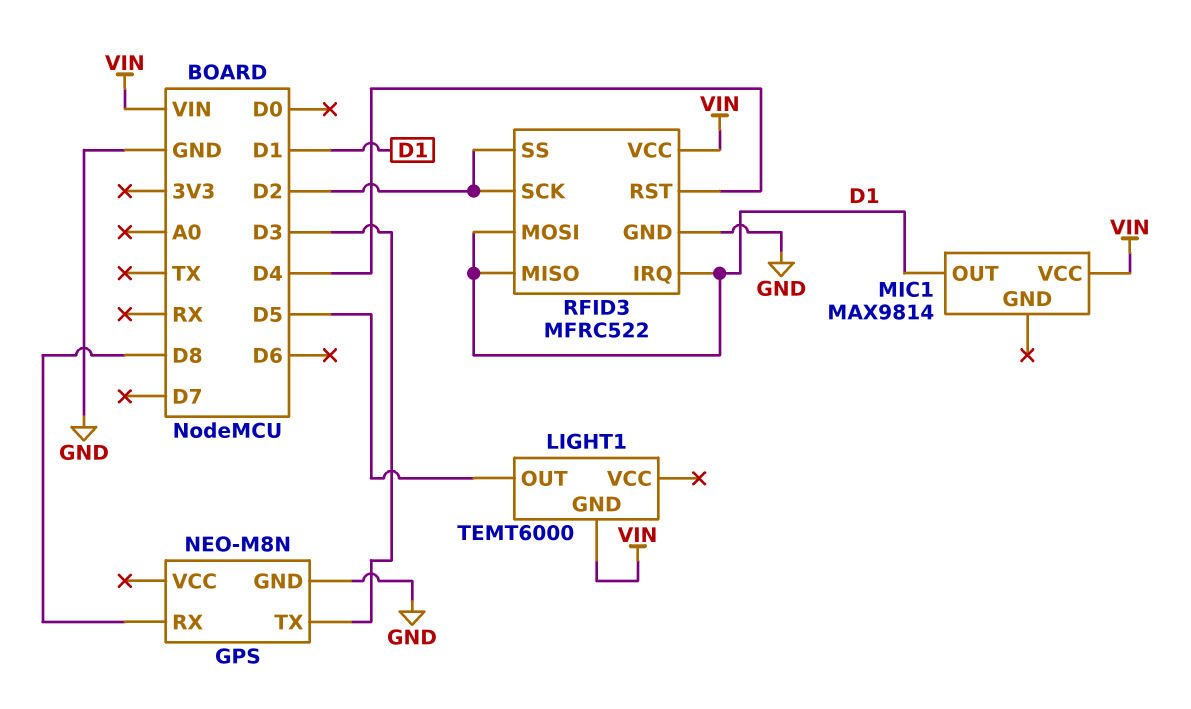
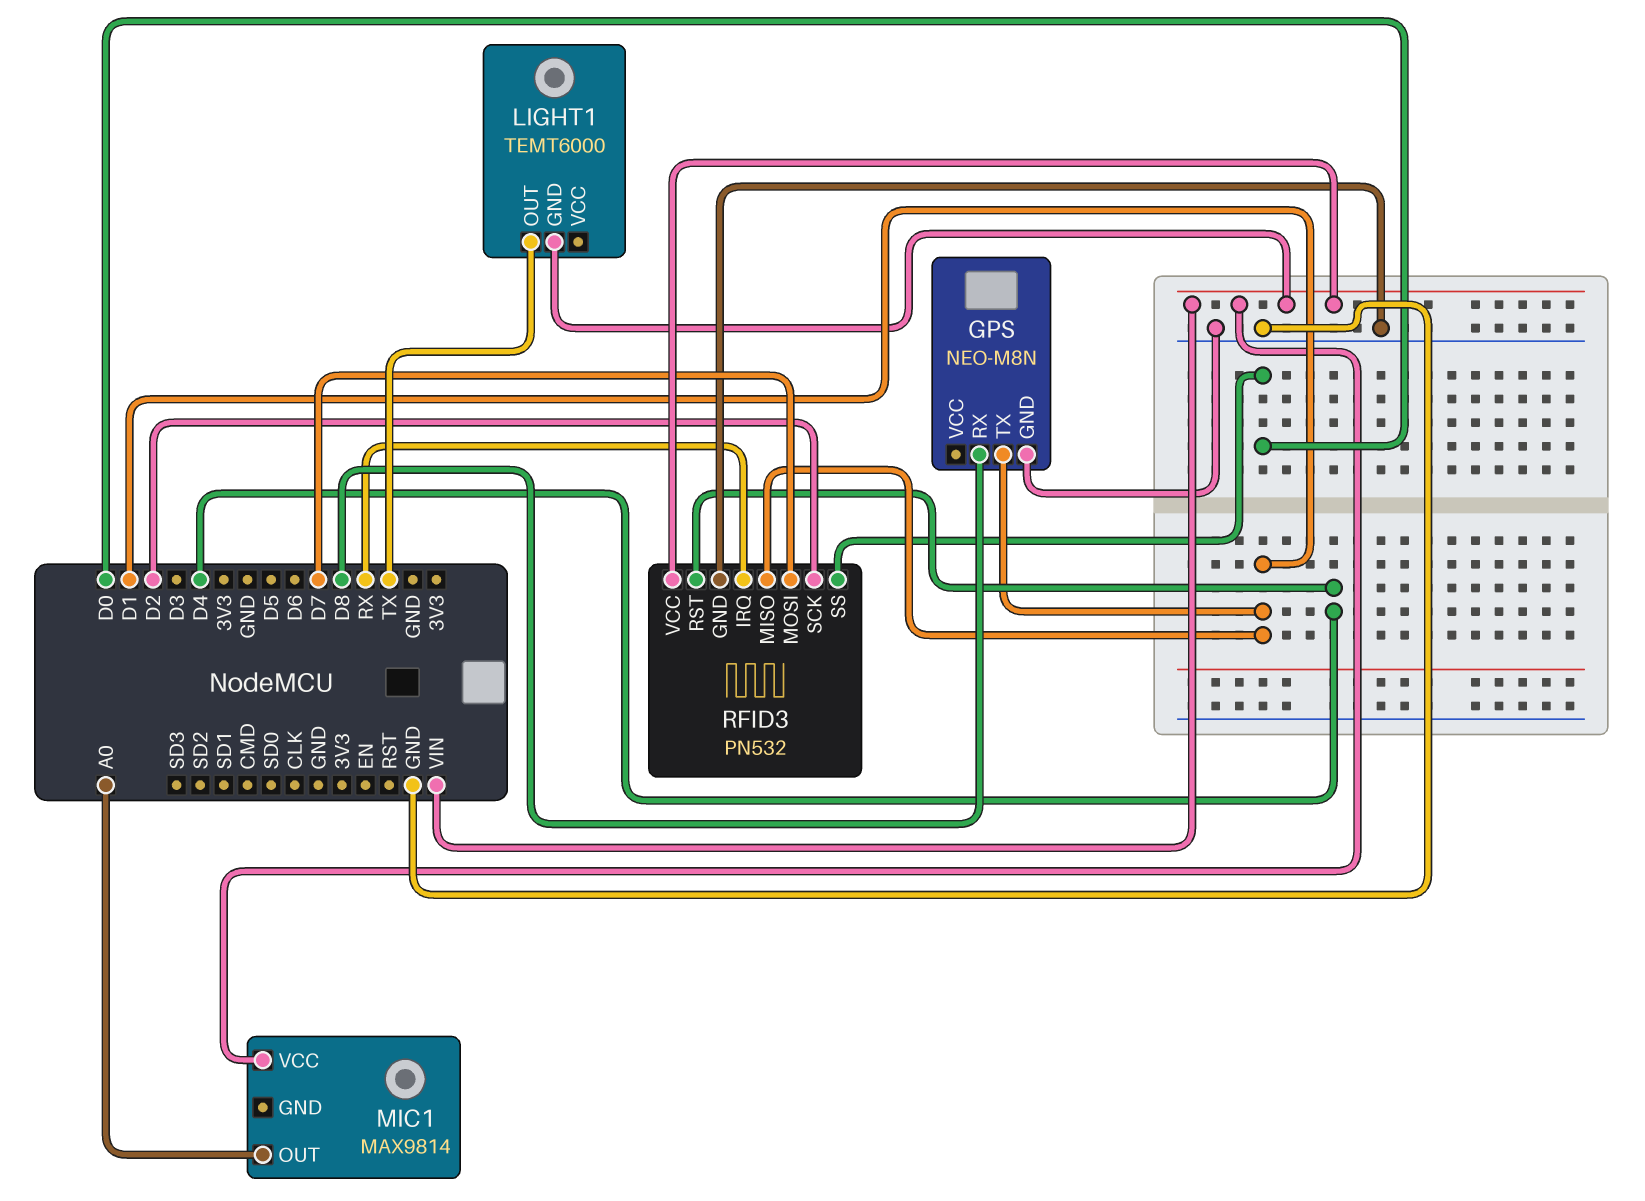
GPS pin TX: D3 -> D1
LIGHT1 pin OUT: D5 -> TX
MIC1 pin OUT: D1 -> A0
RFID3: MFRC522 -> PN532
RFID3 pin IRQ: D1 -> RX
RFID3 pin MOSI: D1 -> D7
RFID3 pin SS: D2 -> D0

